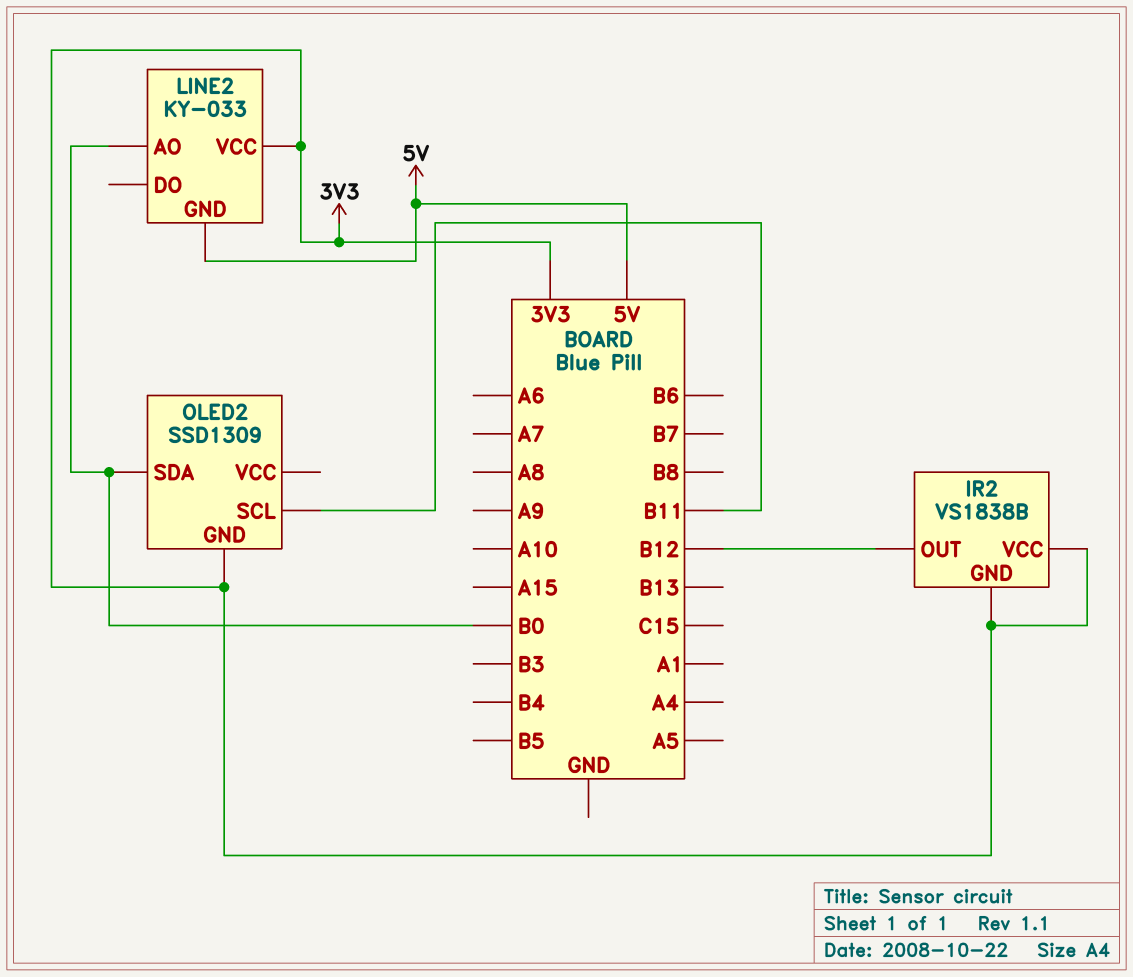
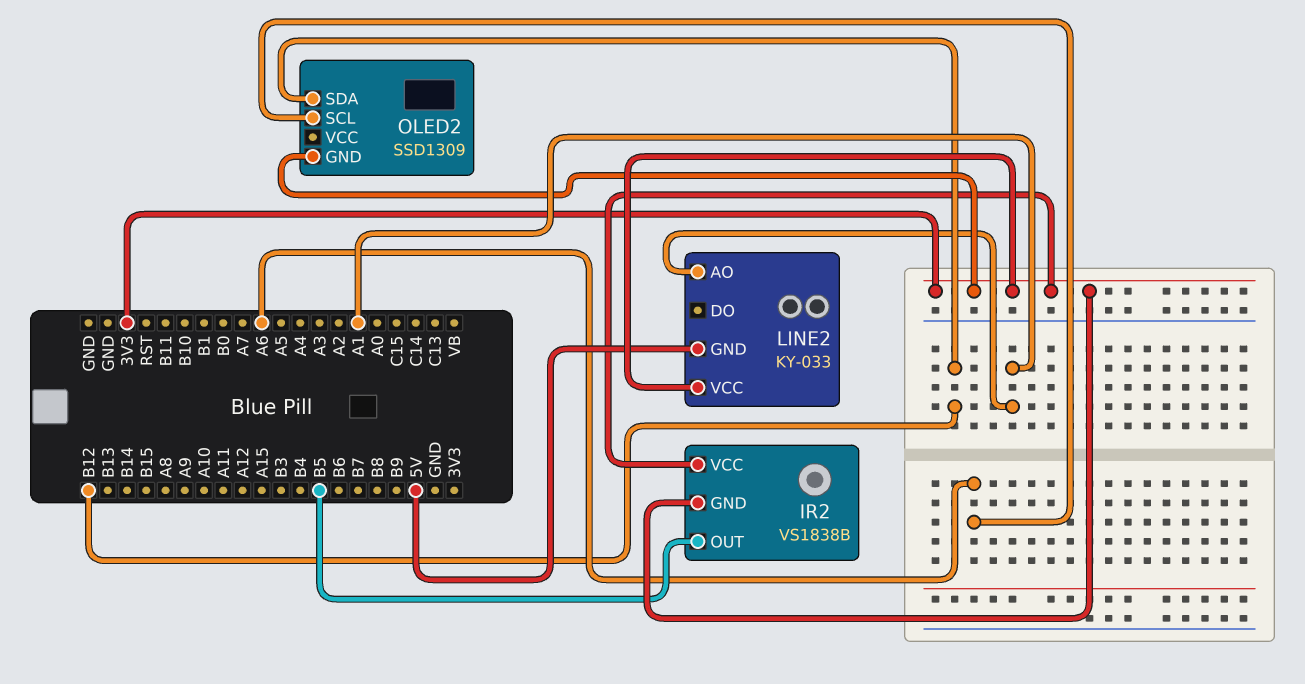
IR2 pin OUT: B12 -> B5
LINE2 pin AO: B0 -> A1
OLED2 pin SCL: B11 -> A6
OLED2 pin SDA: B0 -> B12

